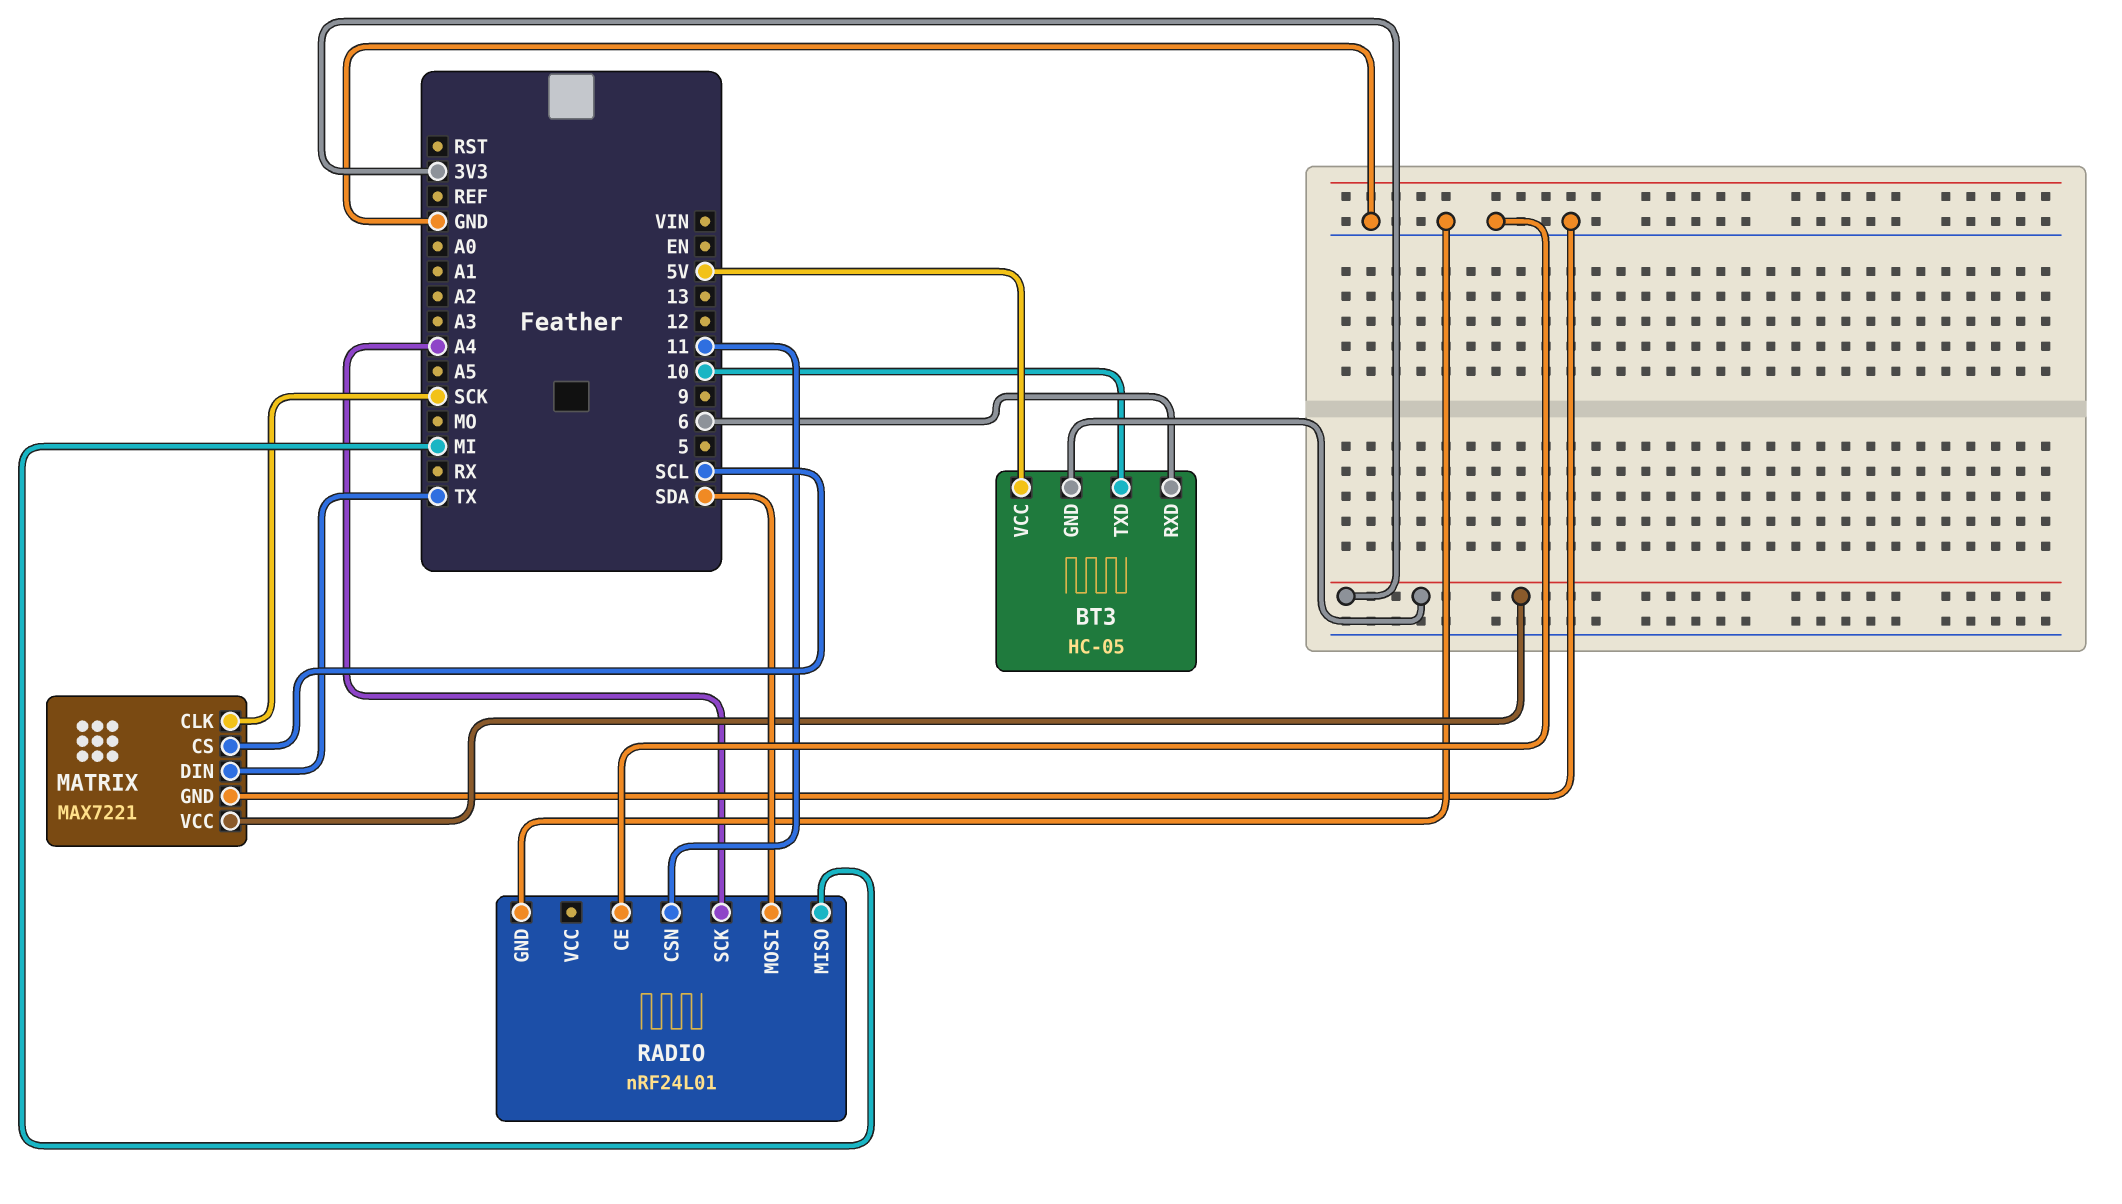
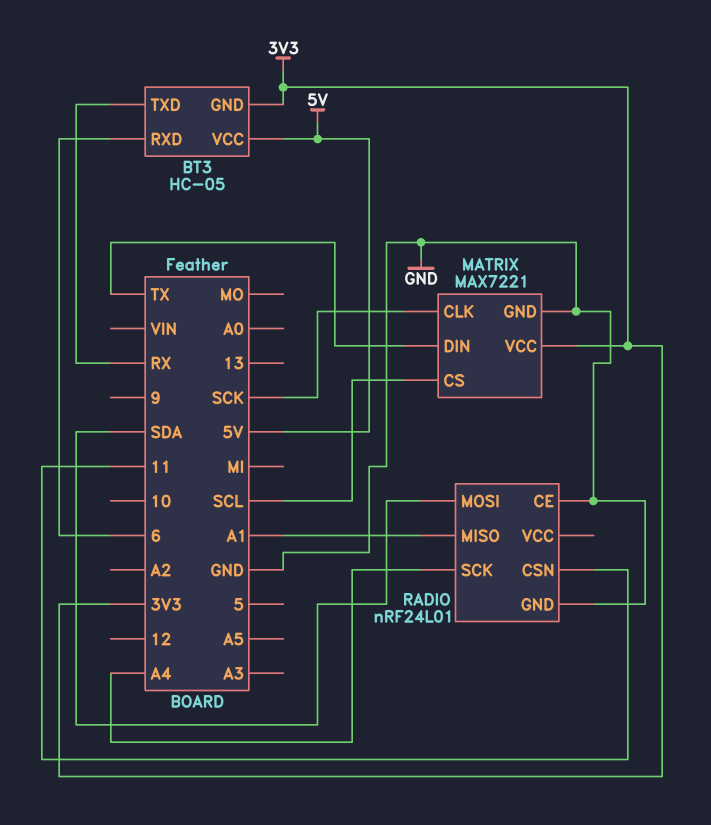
BT3 pin TXD: 10 -> RX
RADIO pin MISO: MI -> A1

